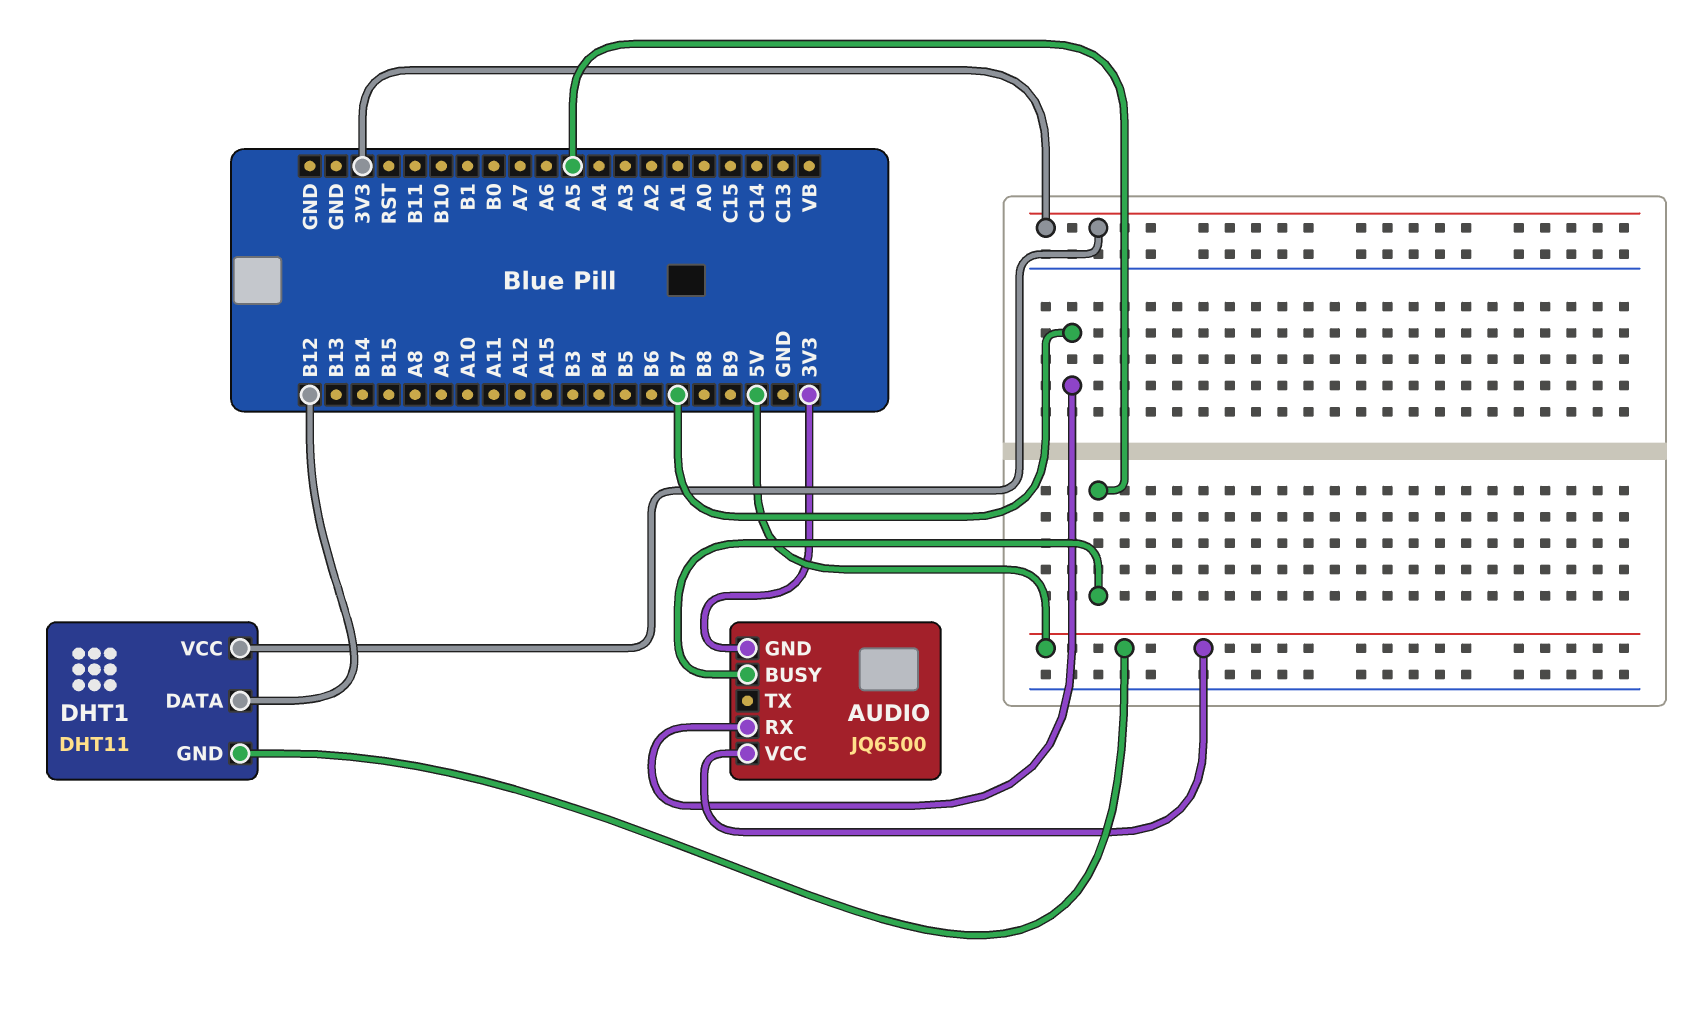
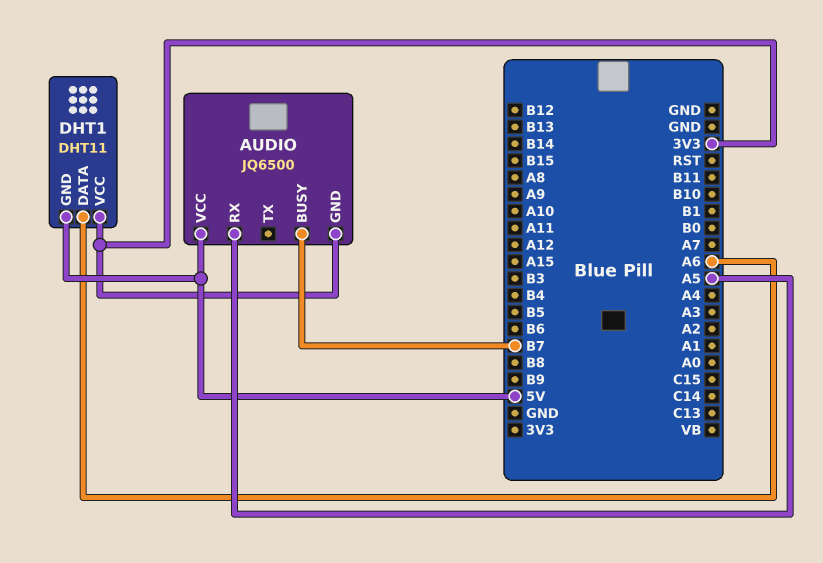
AUDIO pin BUSY: A5 -> B7
AUDIO pin RX: B7 -> A5
DHT1 pin DATA: B12 -> A6

